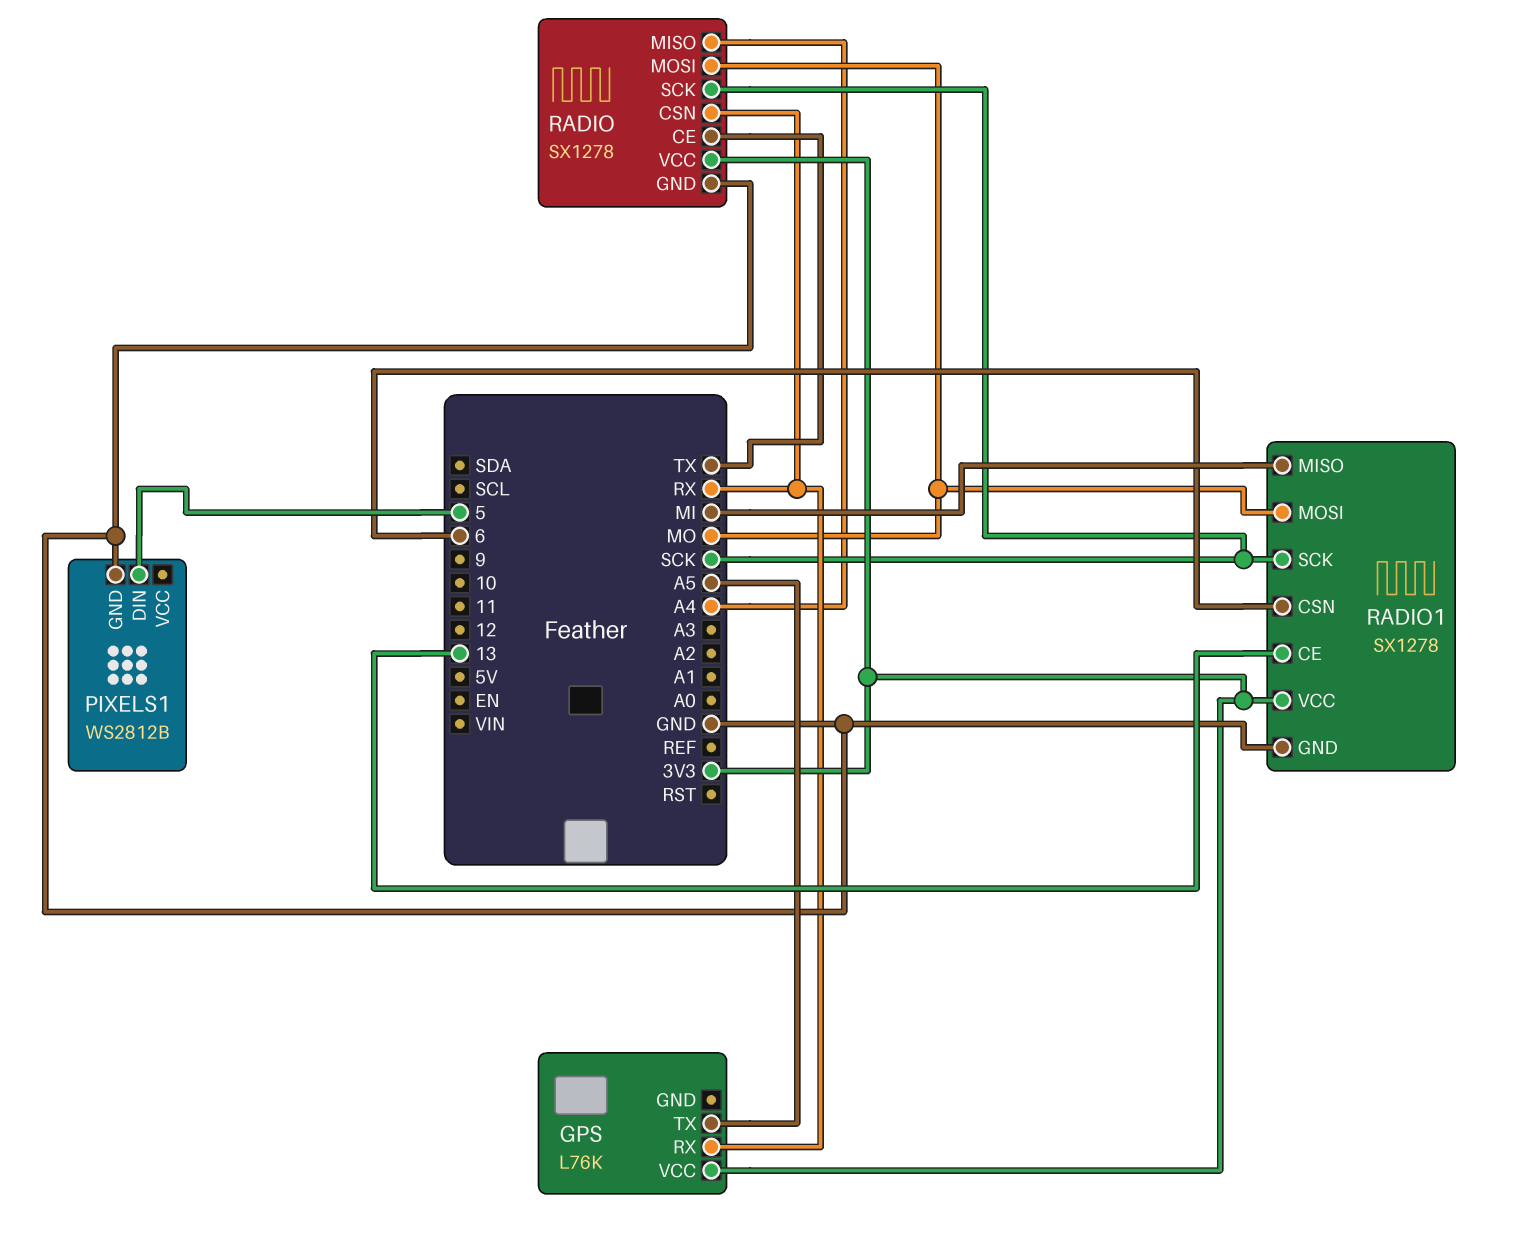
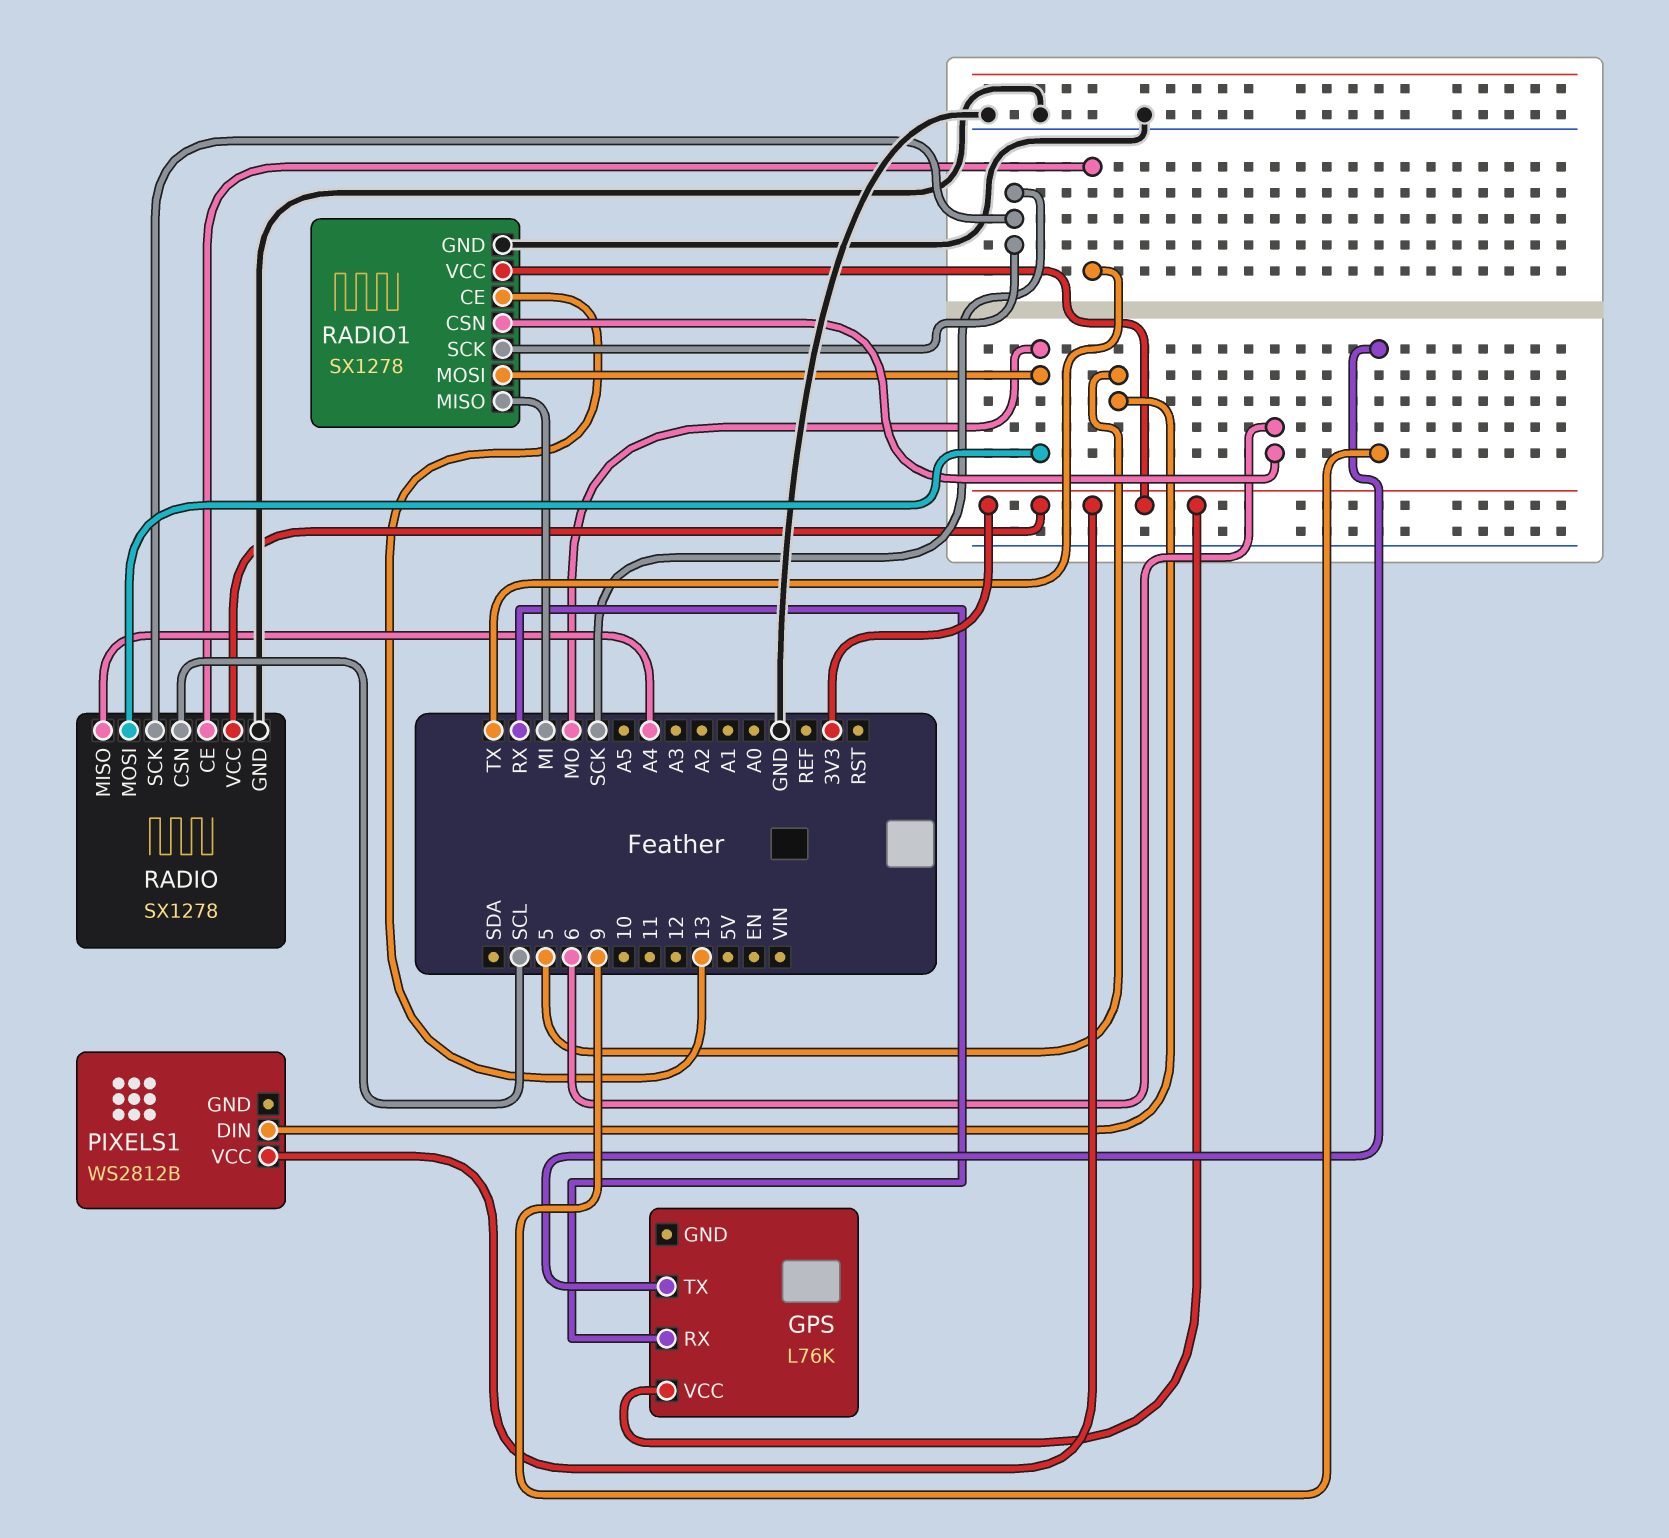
GPS pin TX: A5 -> 9
PIXELS1 pin GND: GND -> none
PIXELS1 pin VCC: none -> 3V3
RADIO pin CSN: RX -> SCL

